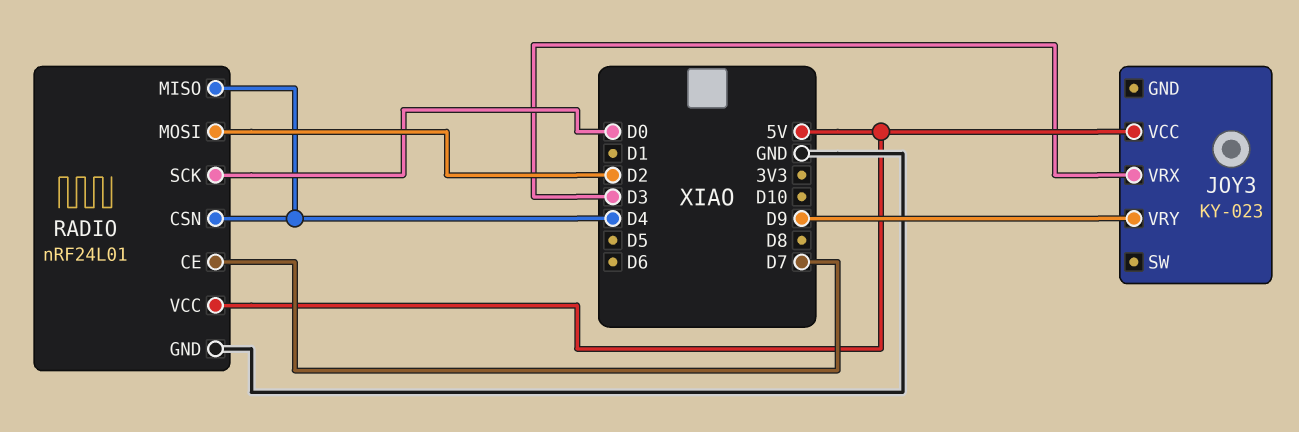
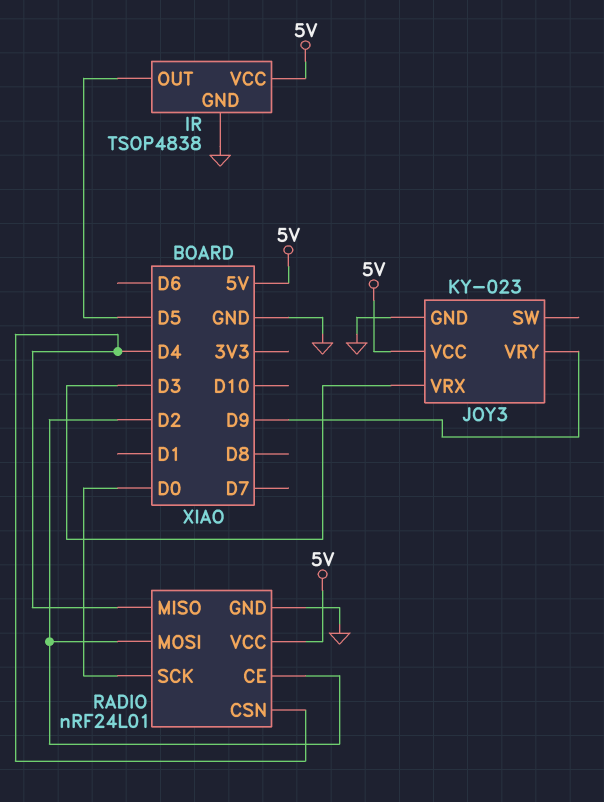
IR: none -> TSOP4838
IR pin GND: none -> GND
IR pin OUT: none -> D5
IR pin VCC: none -> 5V
JOY3 pin GND: none -> GND
RADIO pin CE: D7 -> D2

